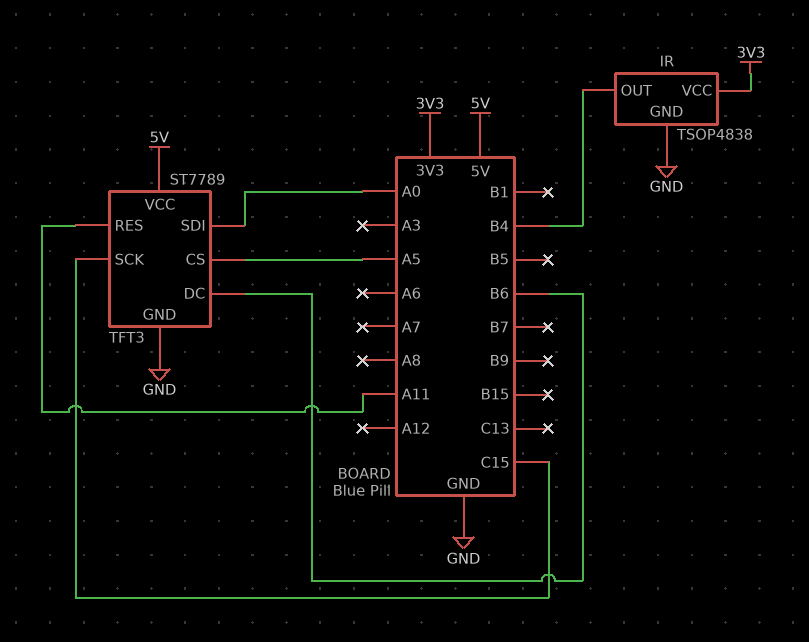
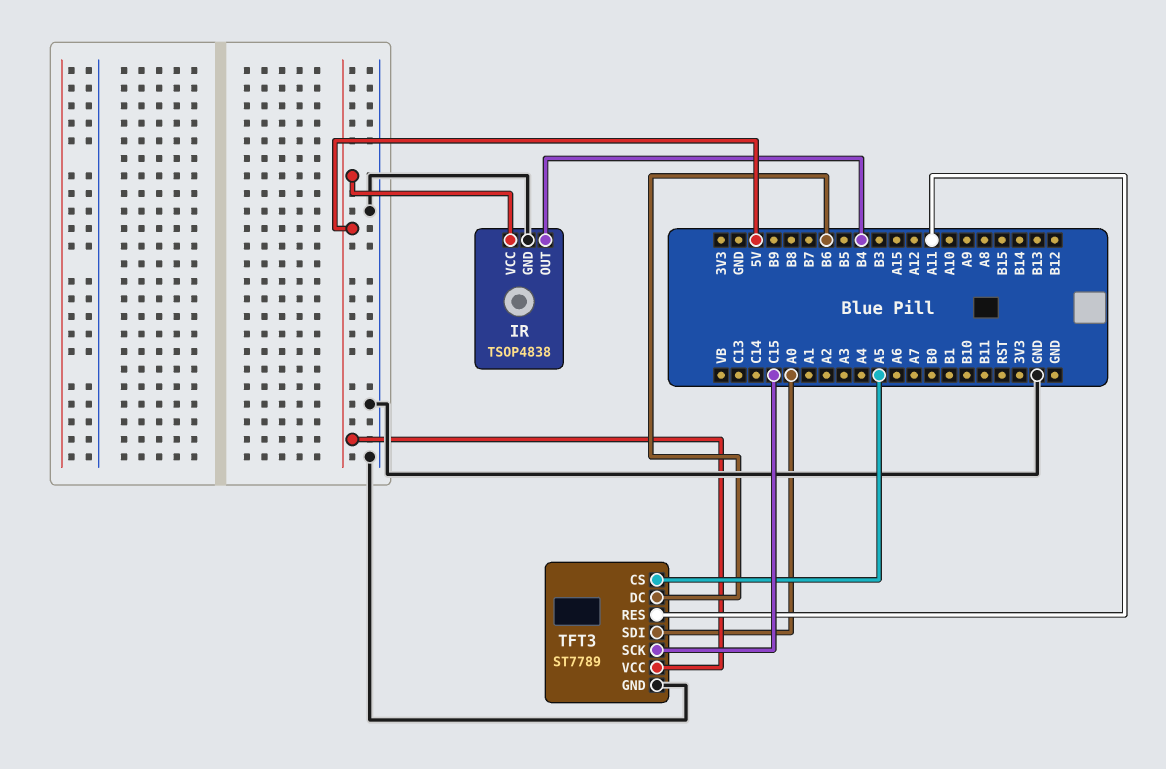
IR pin VCC: 3V3 -> 5V

